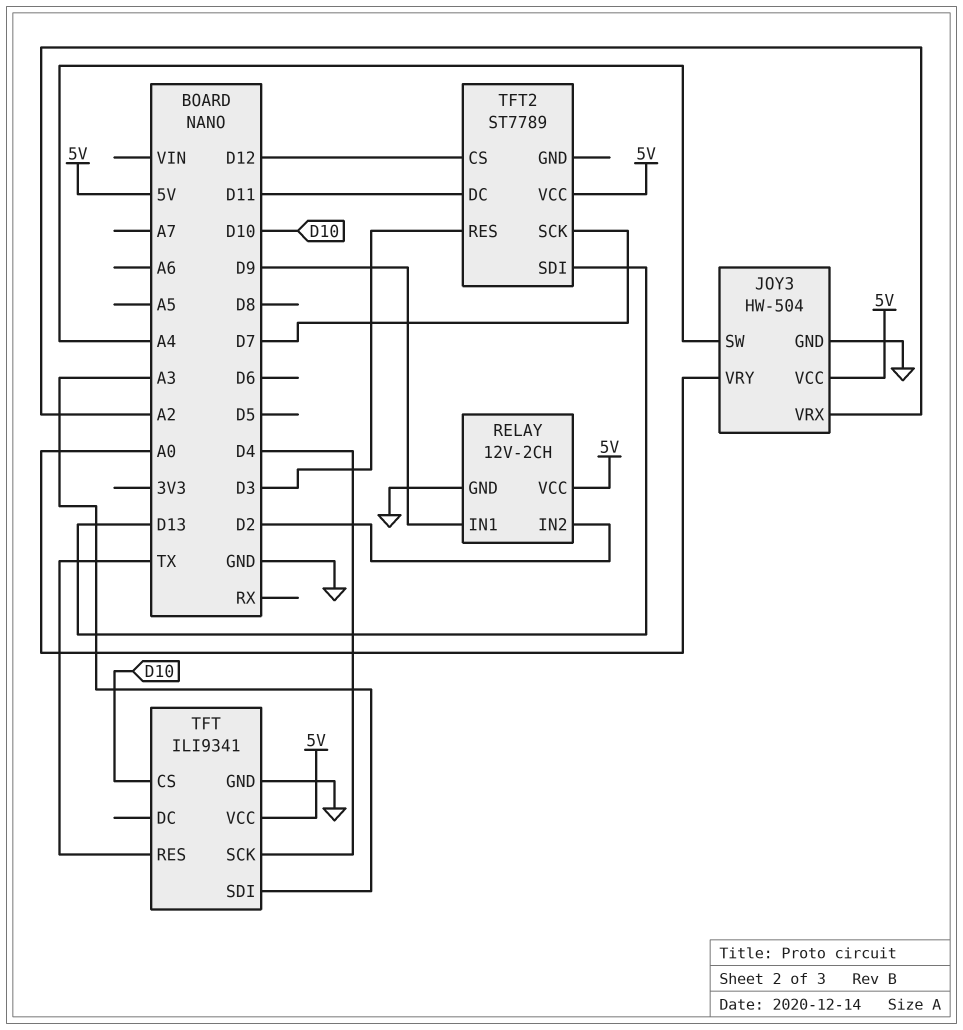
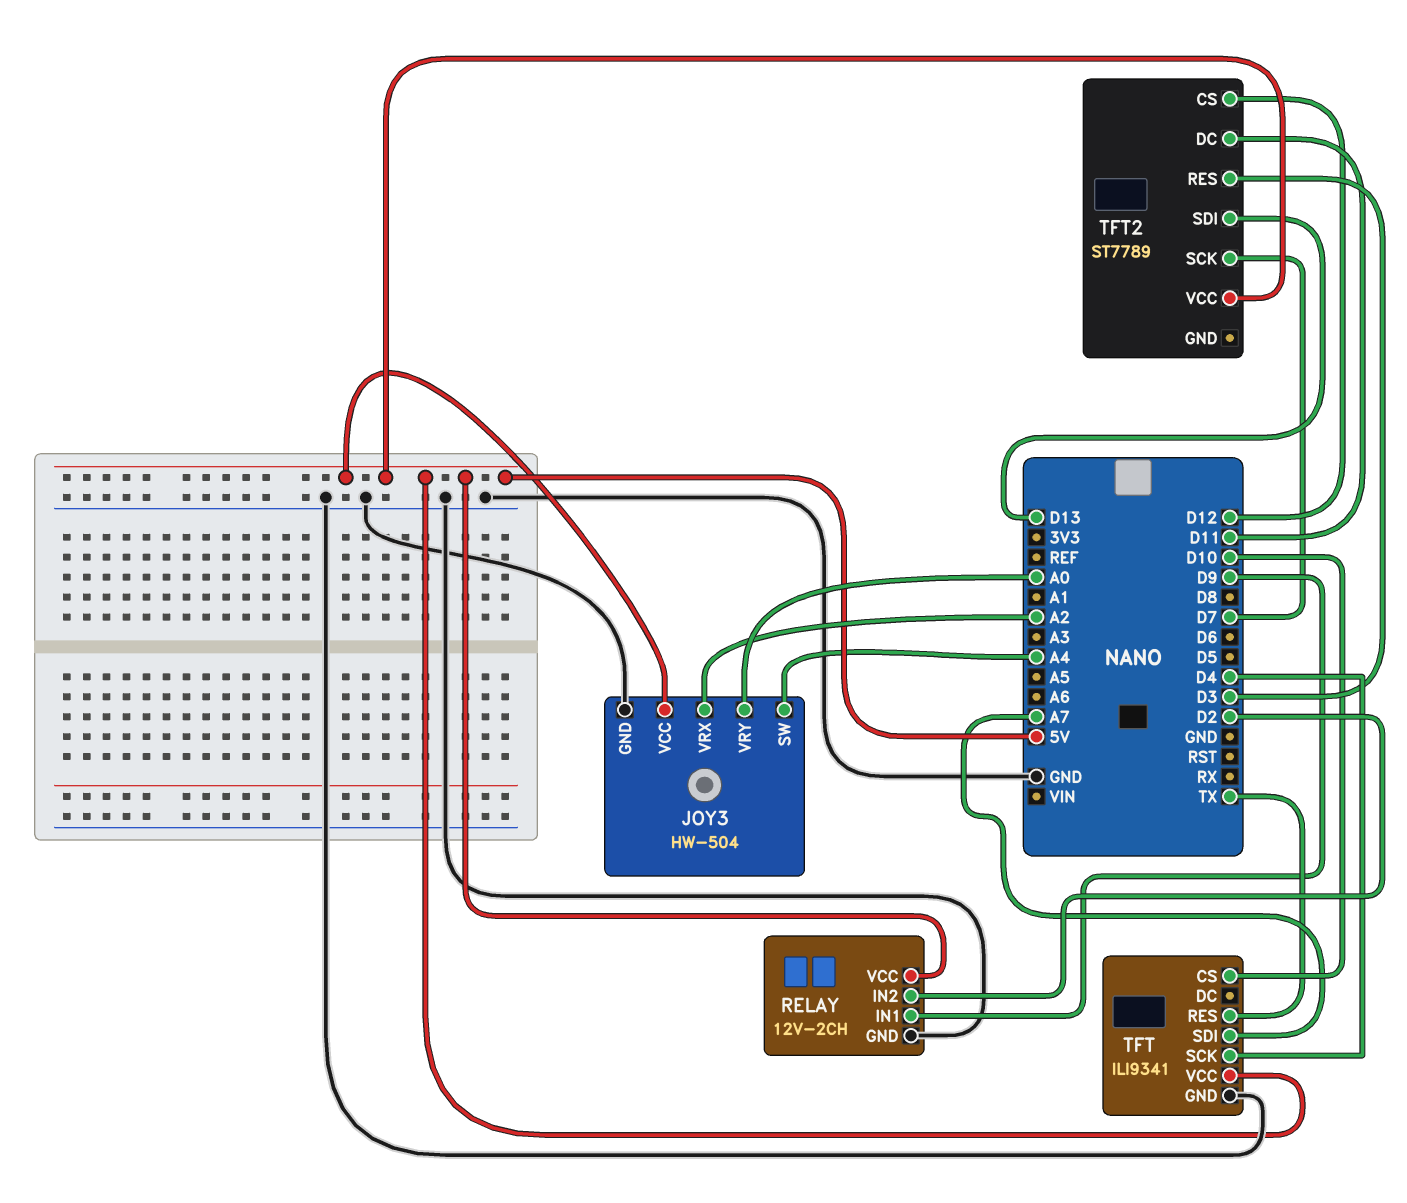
TFT pin SDI: A3 -> A7

